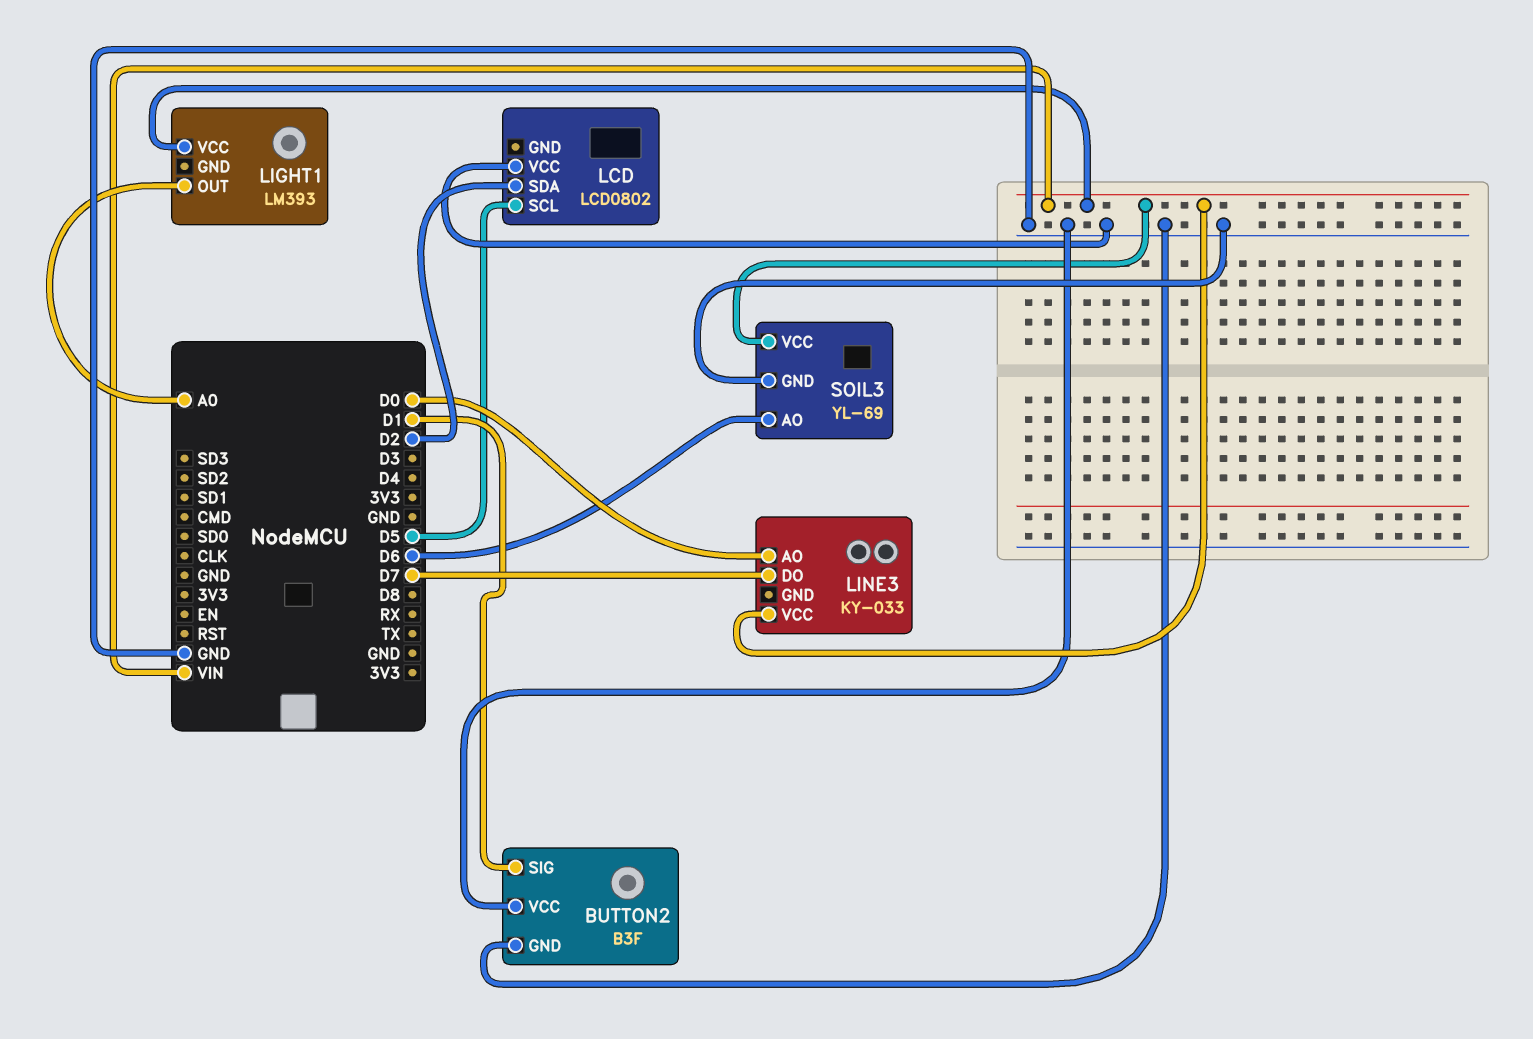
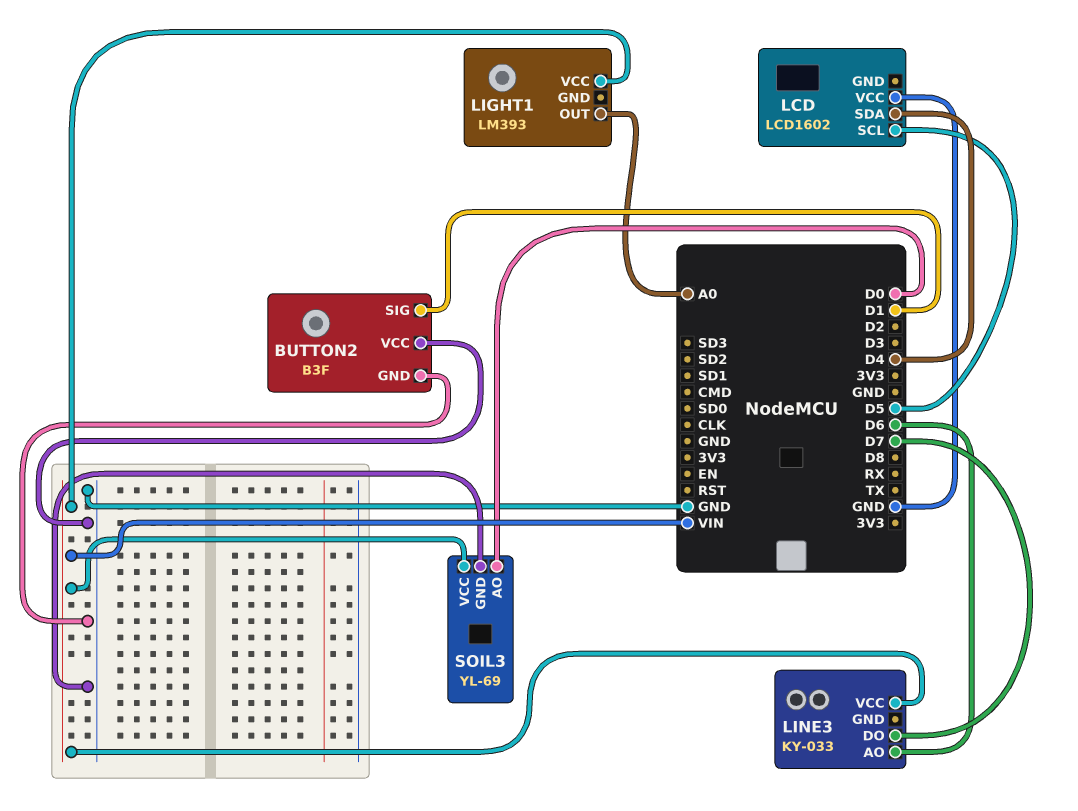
LCD: LCD0802 -> LCD1602
LCD pin SDA: D2 -> D4
LINE3 pin AO: D0 -> D6
SOIL3 pin AO: D6 -> D0

